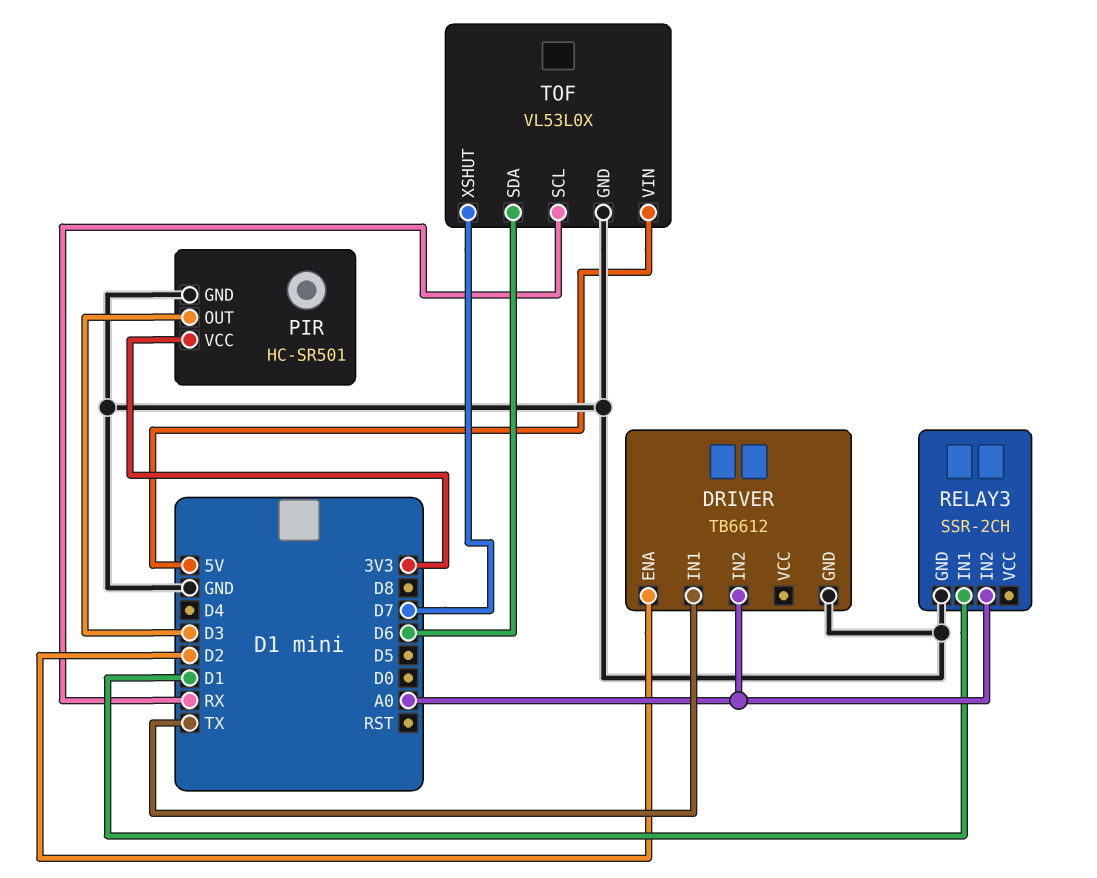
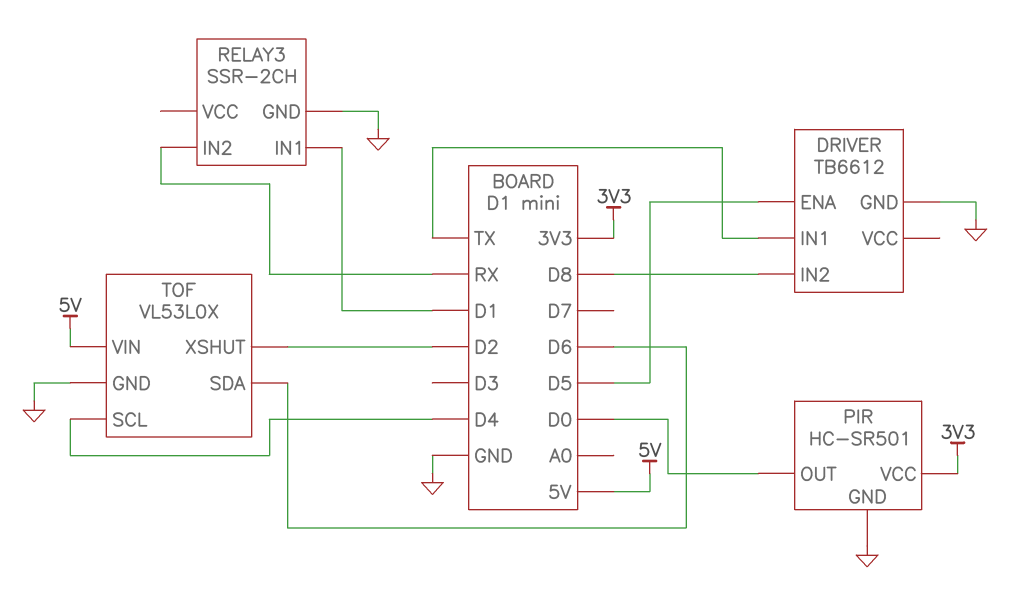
DRIVER pin ENA: D2 -> D5
DRIVER pin IN2: A0 -> D8
PIR pin OUT: D3 -> D0
RELAY3 pin IN2: A0 -> RX
TOF pin SCL: RX -> D4
TOF pin XSHUT: D7 -> D2

